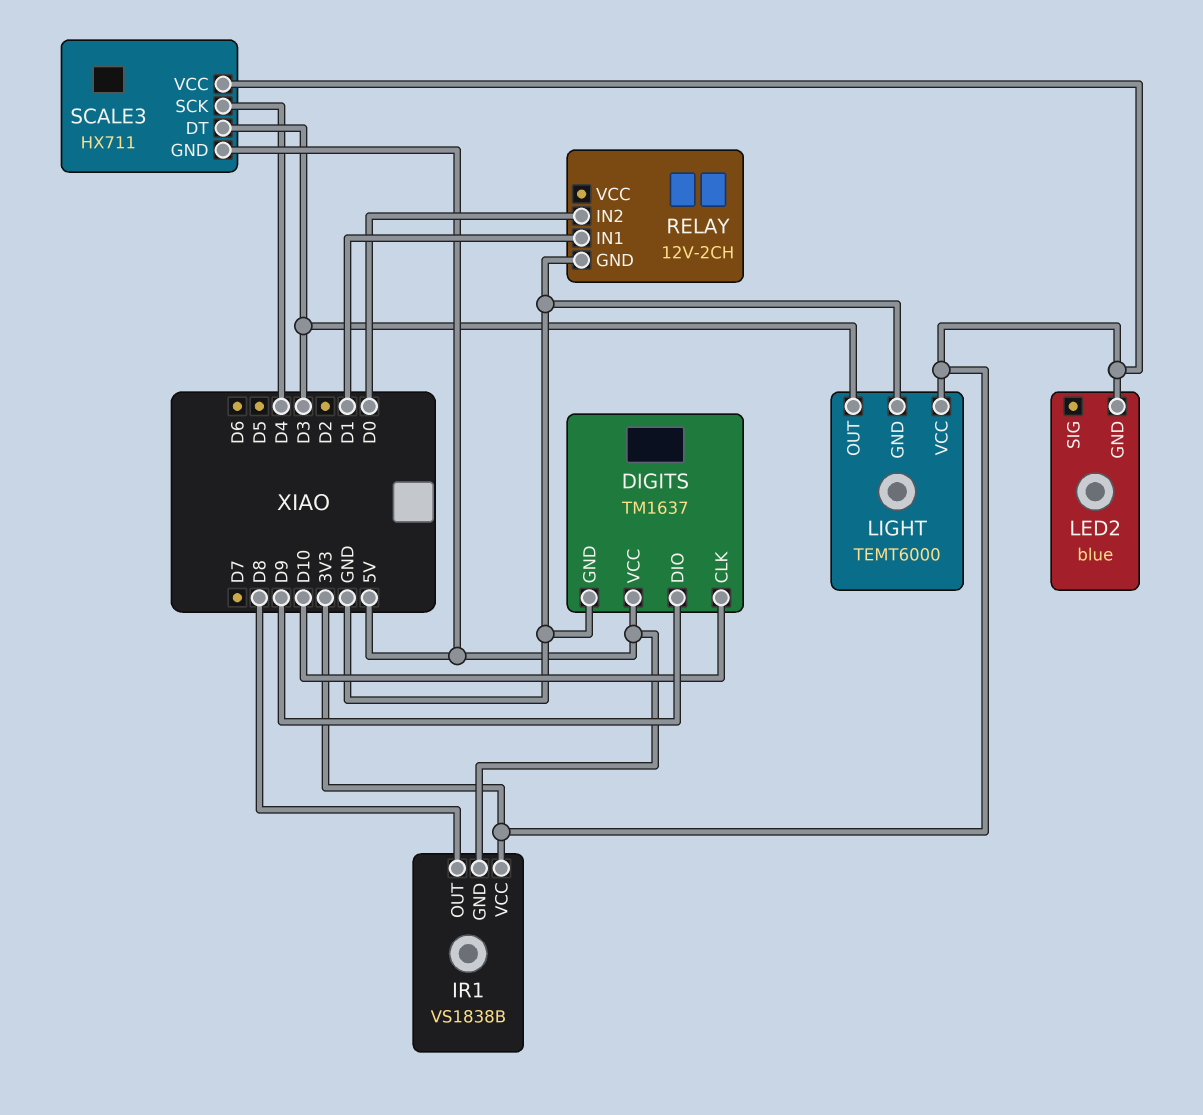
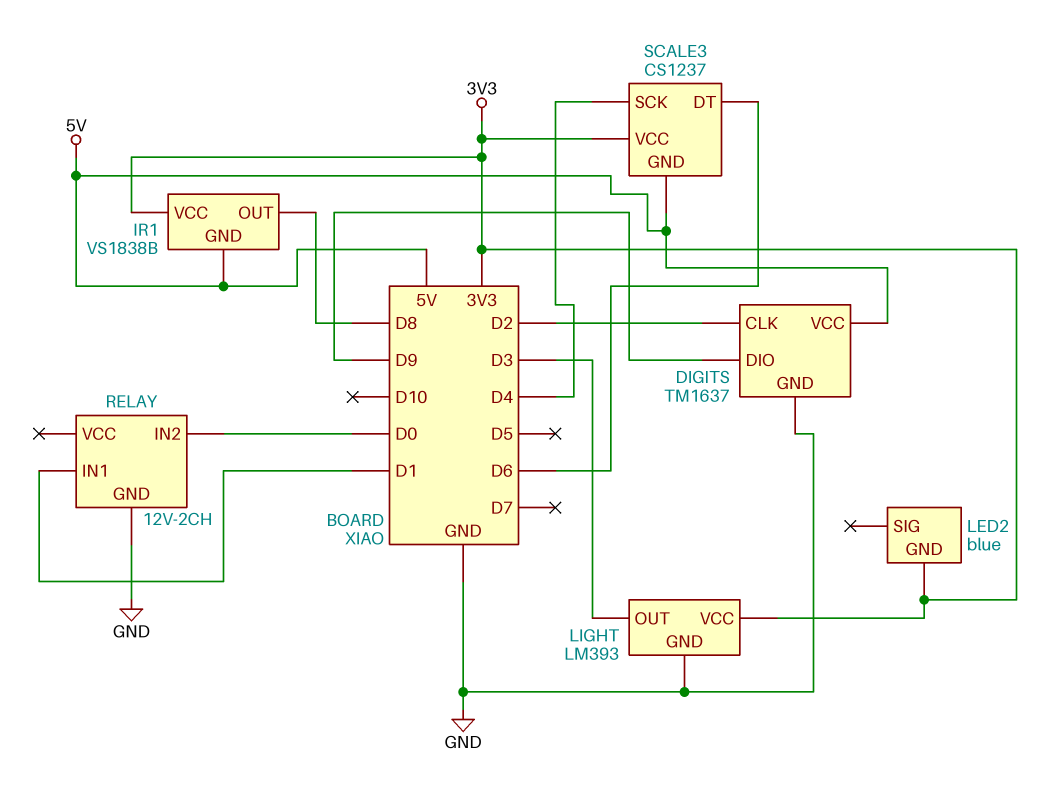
DIGITS pin CLK: D10 -> D2
LIGHT: TEMT6000 -> LM393
SCALE3: HX711 -> CS1237
SCALE3 pin DT: D3 -> D6

